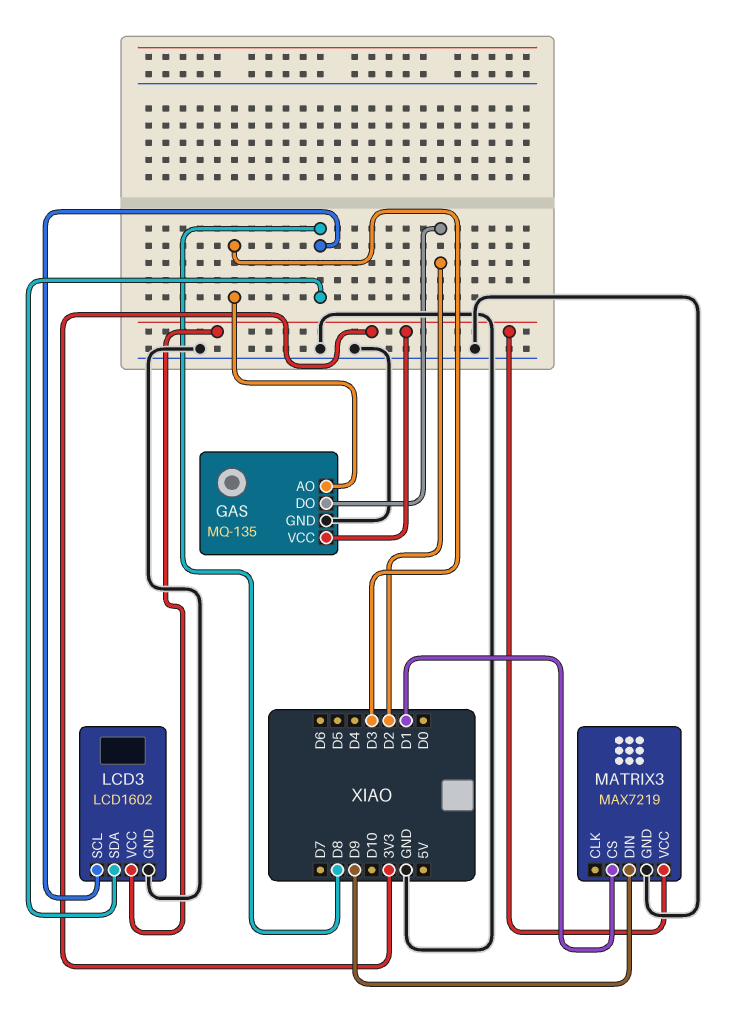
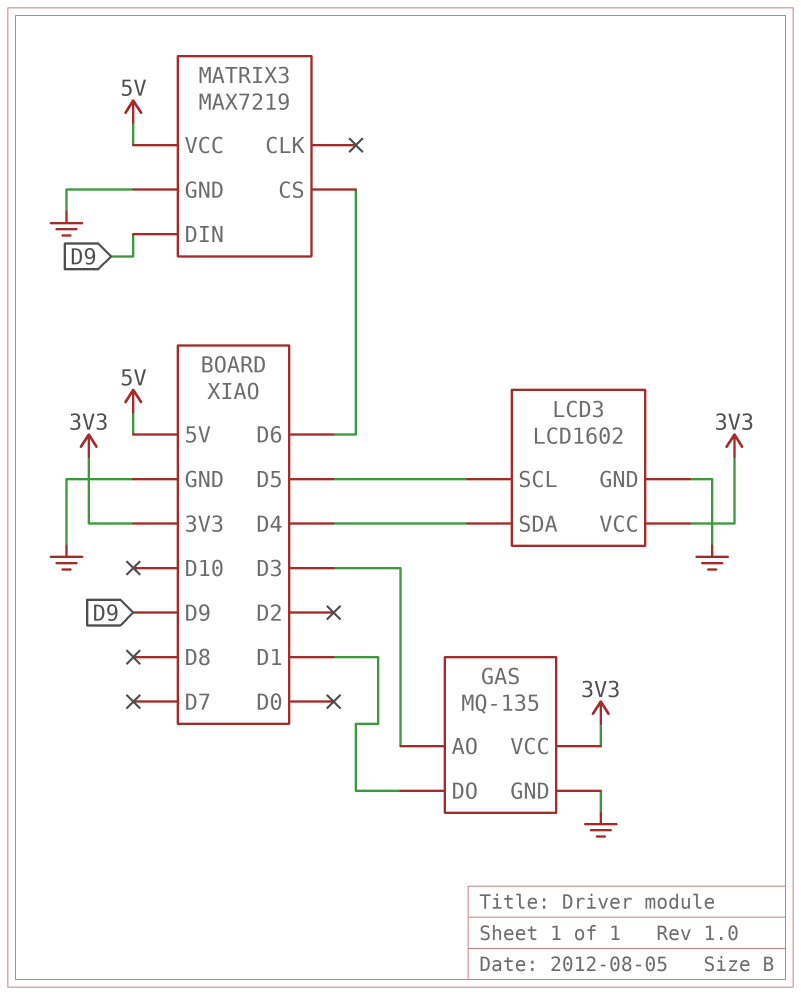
GAS pin DO: D2 -> D1
LCD3 pin SCL: D8 -> D5
LCD3 pin SDA: D8 -> D4
MATRIX3 pin CS: D1 -> D6
MATRIX3 pin VCC: 3V3 -> 5V

